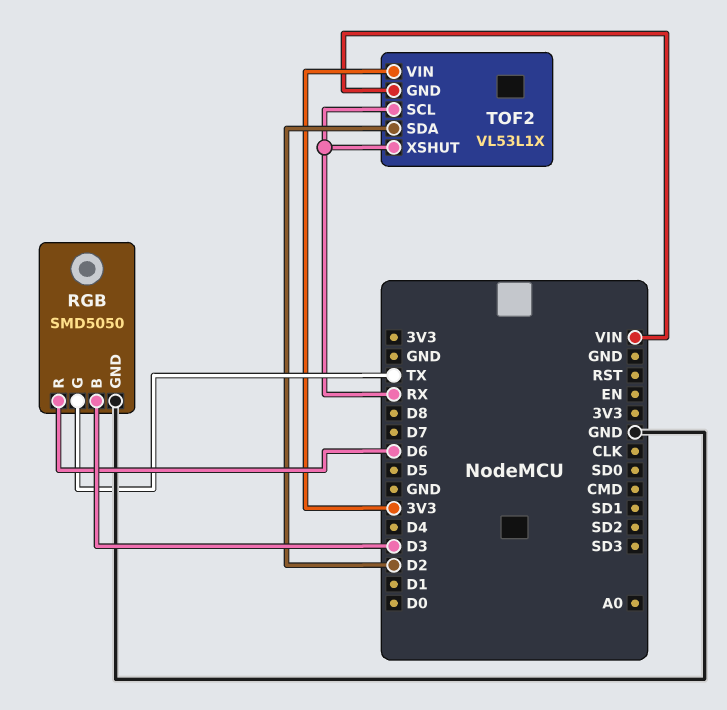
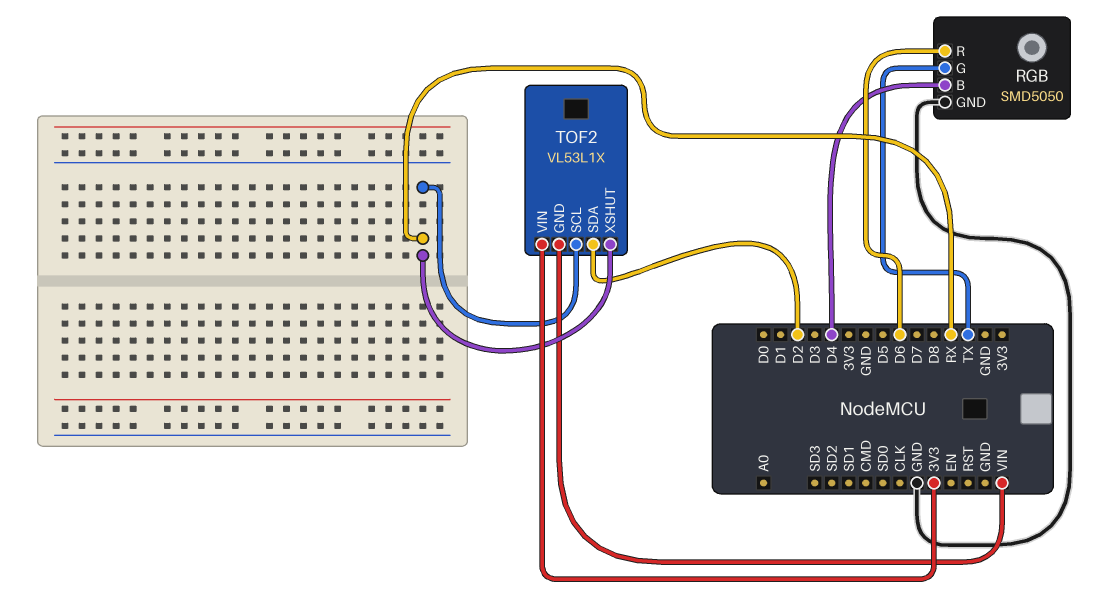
RGB pin B: D3 -> D4

